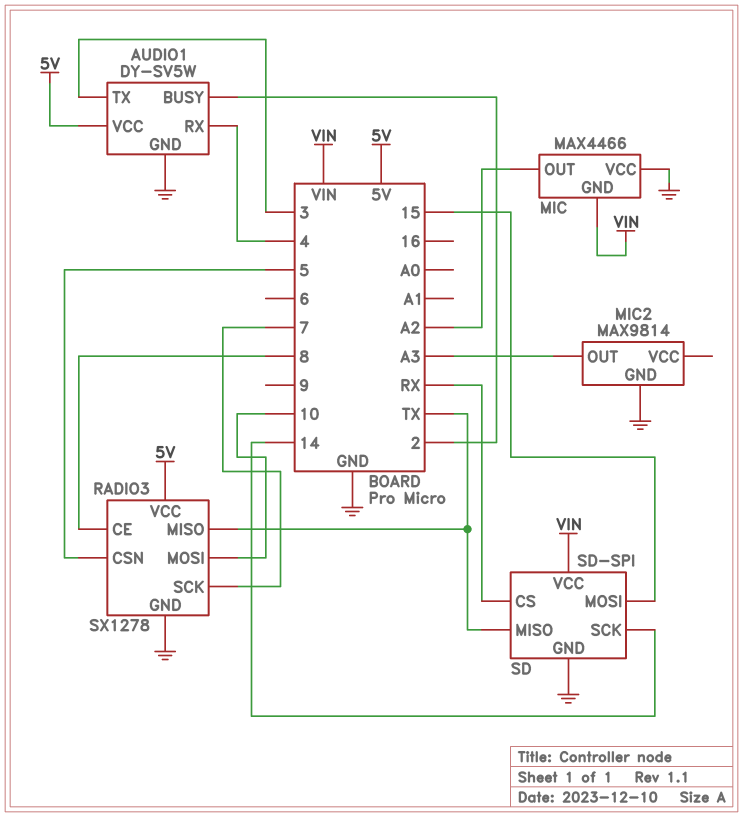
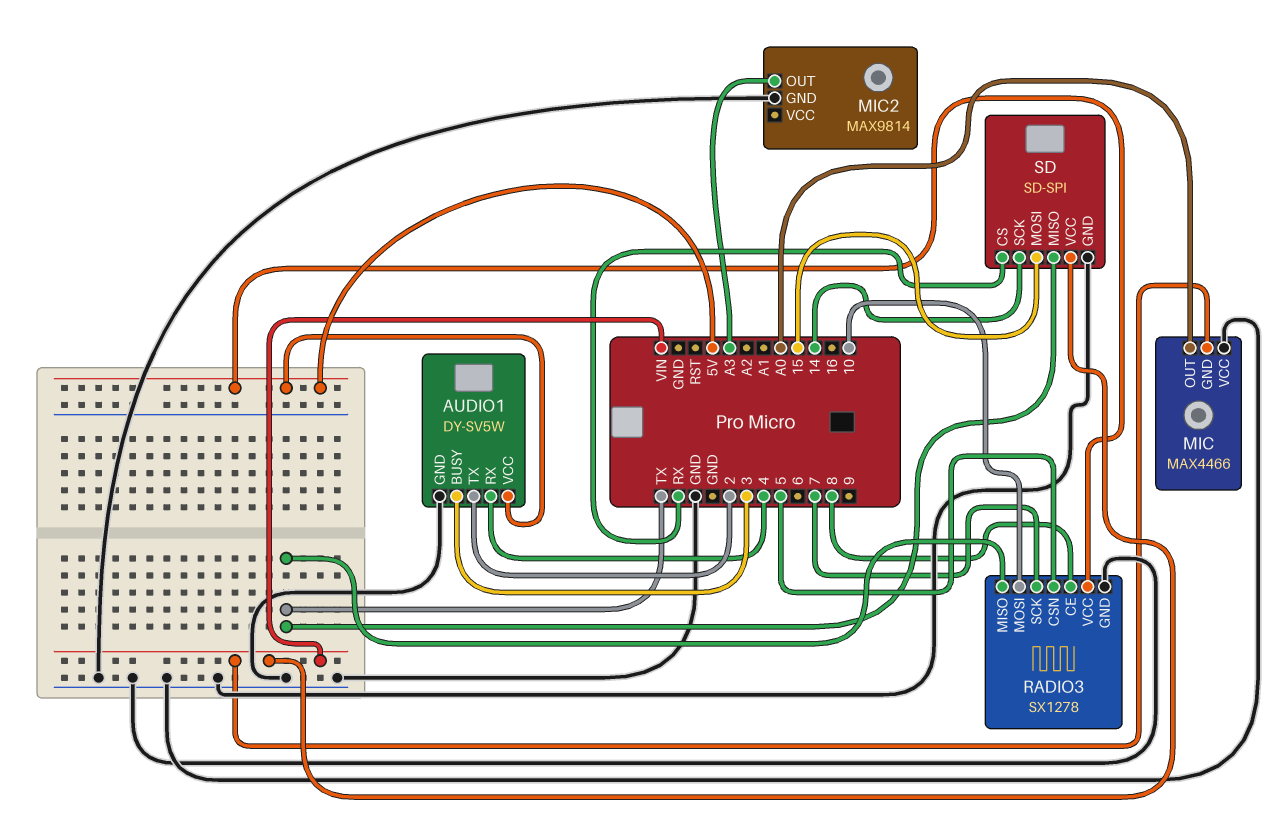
AUDIO1 pin BUSY: 2 -> 3
AUDIO1 pin TX: 3 -> 2
MIC pin OUT: A2 -> A0

